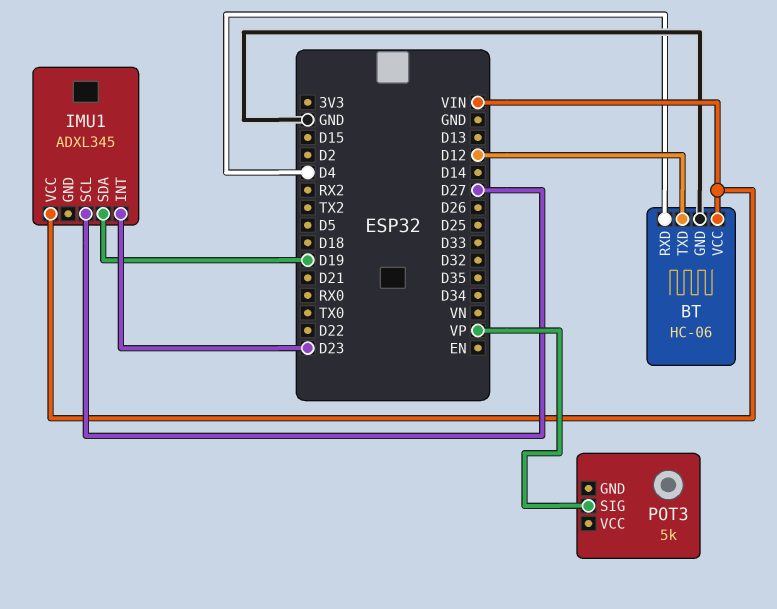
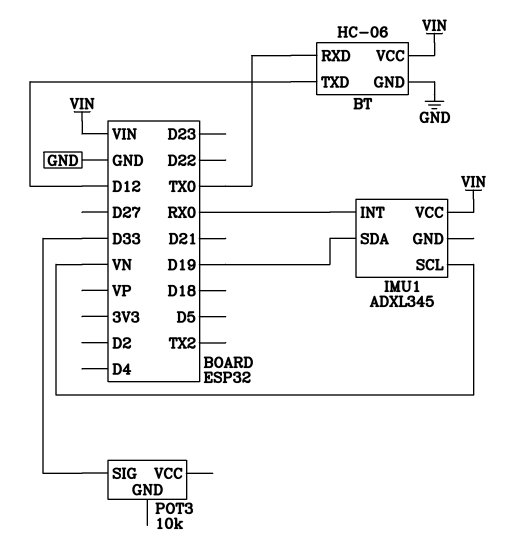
BT pin RXD: D4 -> TX0
IMU1 pin INT: D23 -> RX0
IMU1 pin SCL: D27 -> VN
POT3: 5k -> 10k
POT3 pin SIG: VP -> D33

